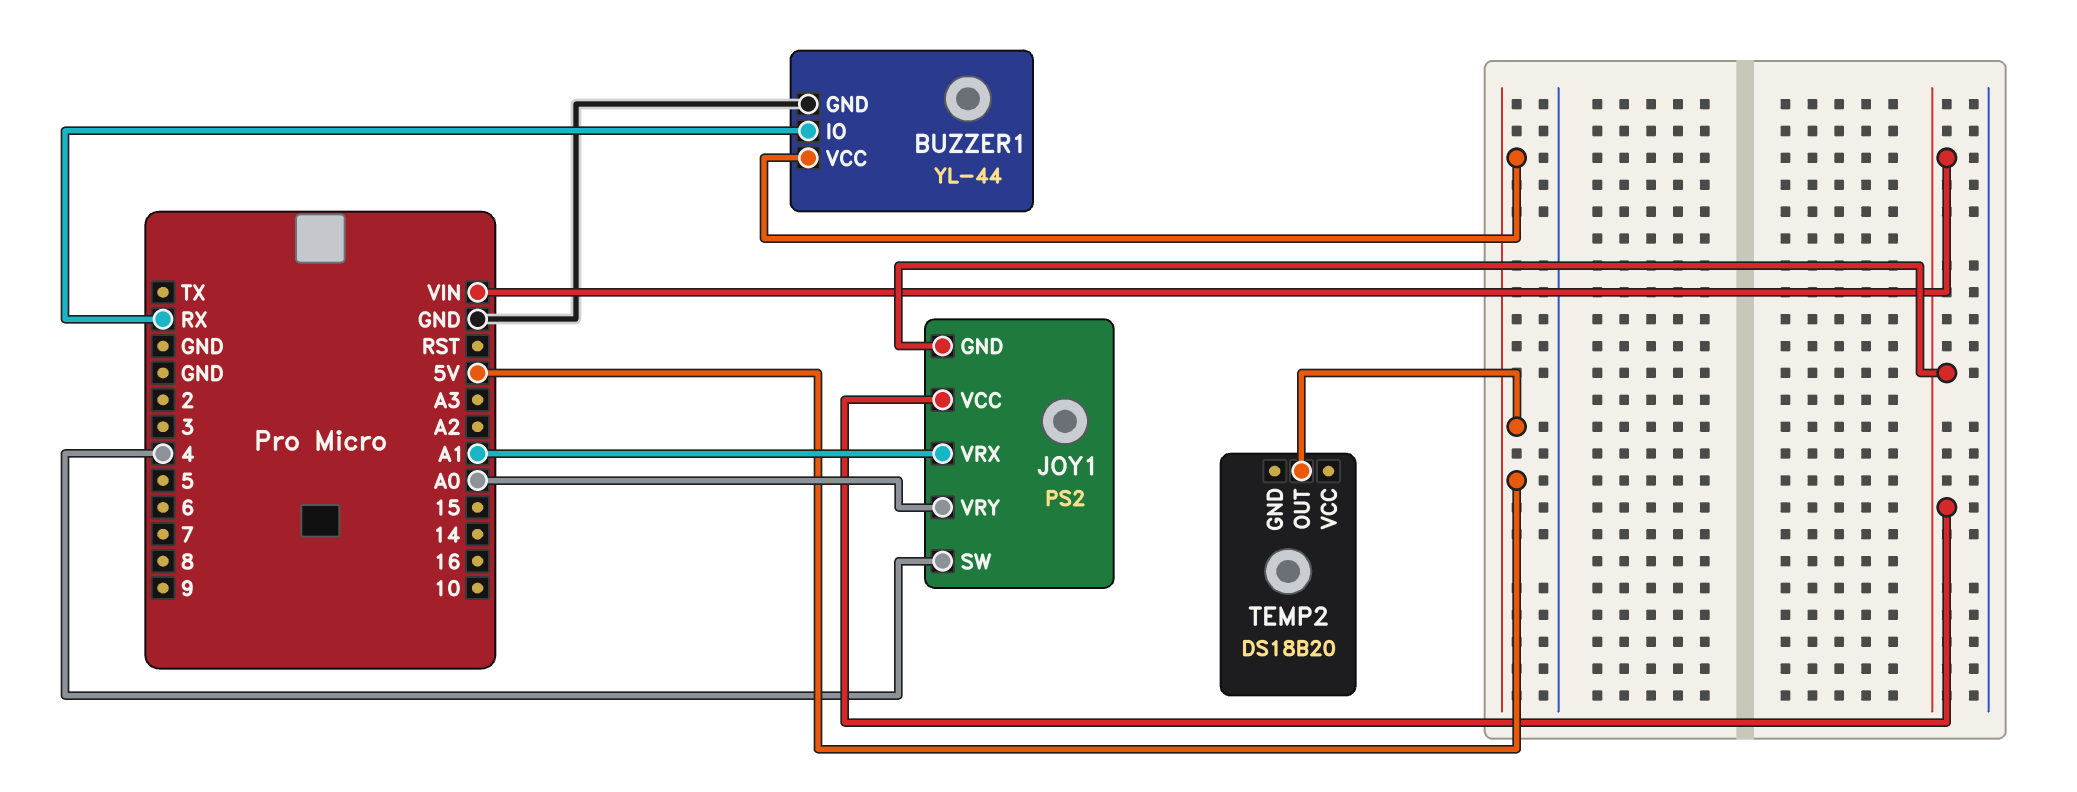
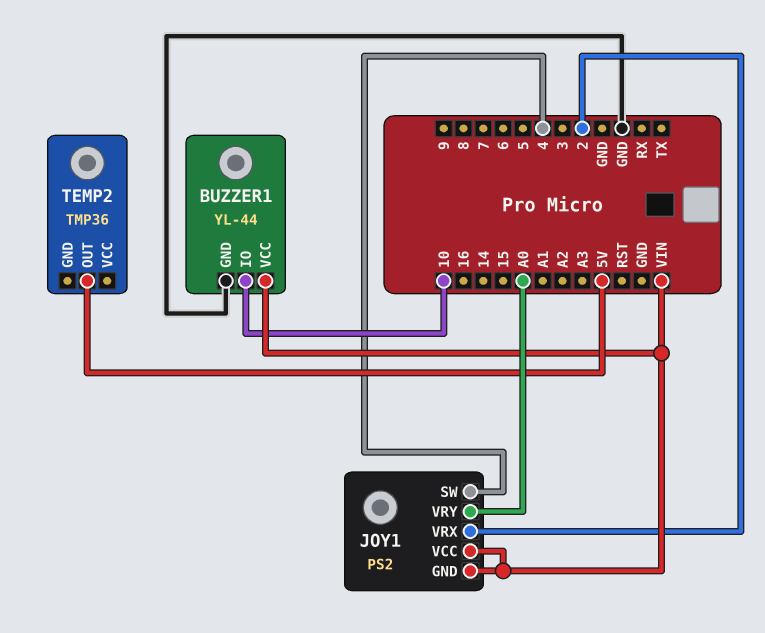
BUZZER1 pin IO: RX -> 10
BUZZER1 pin VCC: 5V -> VIN
JOY1 pin VRX: A1 -> 2
TEMP2: DS18B20 -> TMP36

